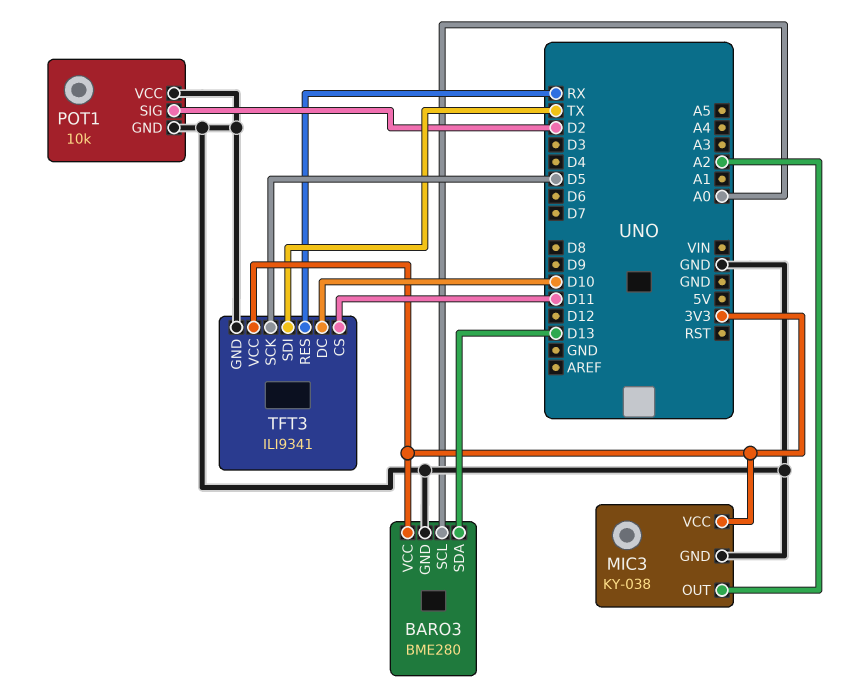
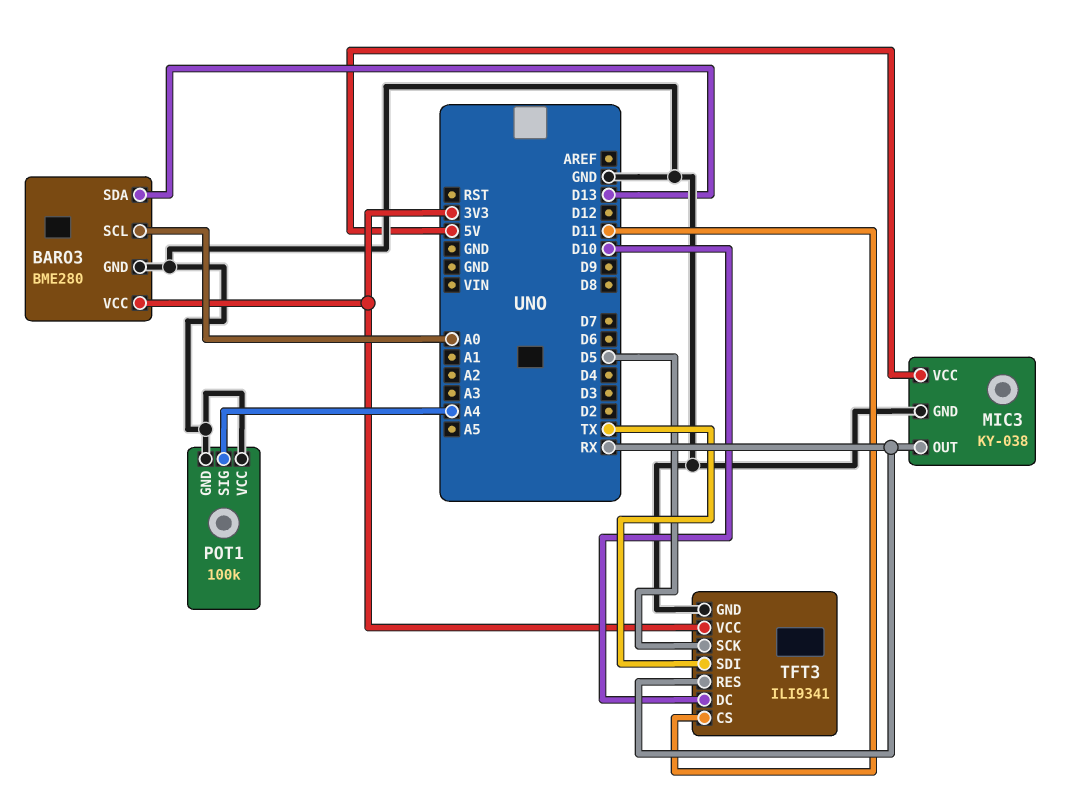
MIC3 pin OUT: A2 -> RX
MIC3 pin VCC: 3V3 -> 5V
POT1: 10k -> 100k
POT1 pin SIG: D2 -> A4

